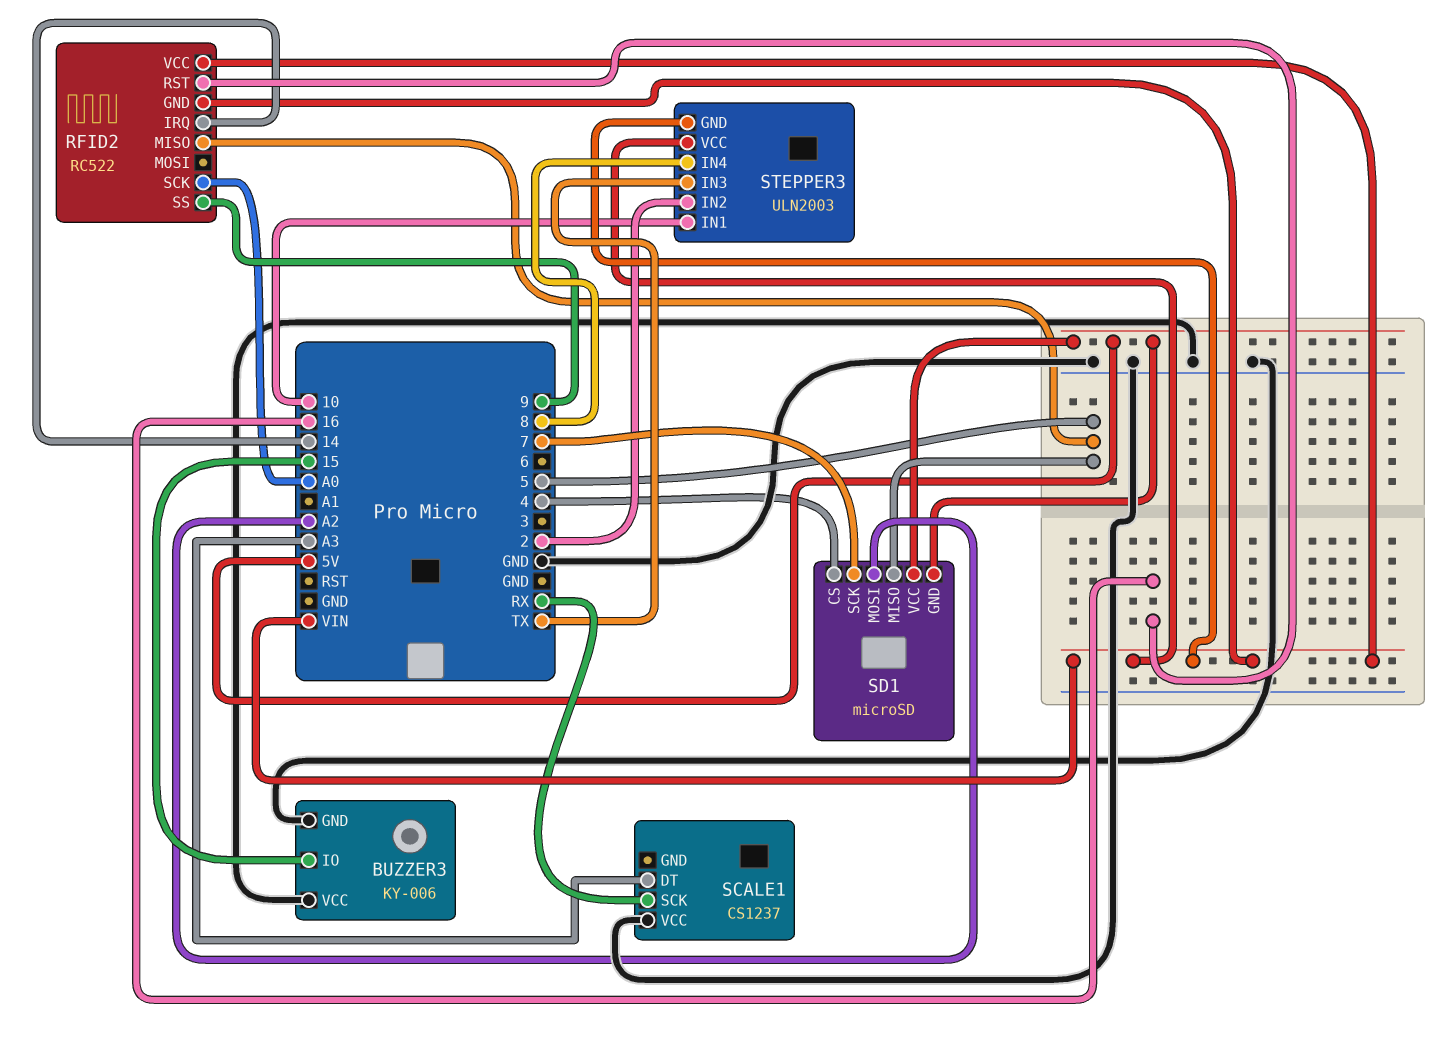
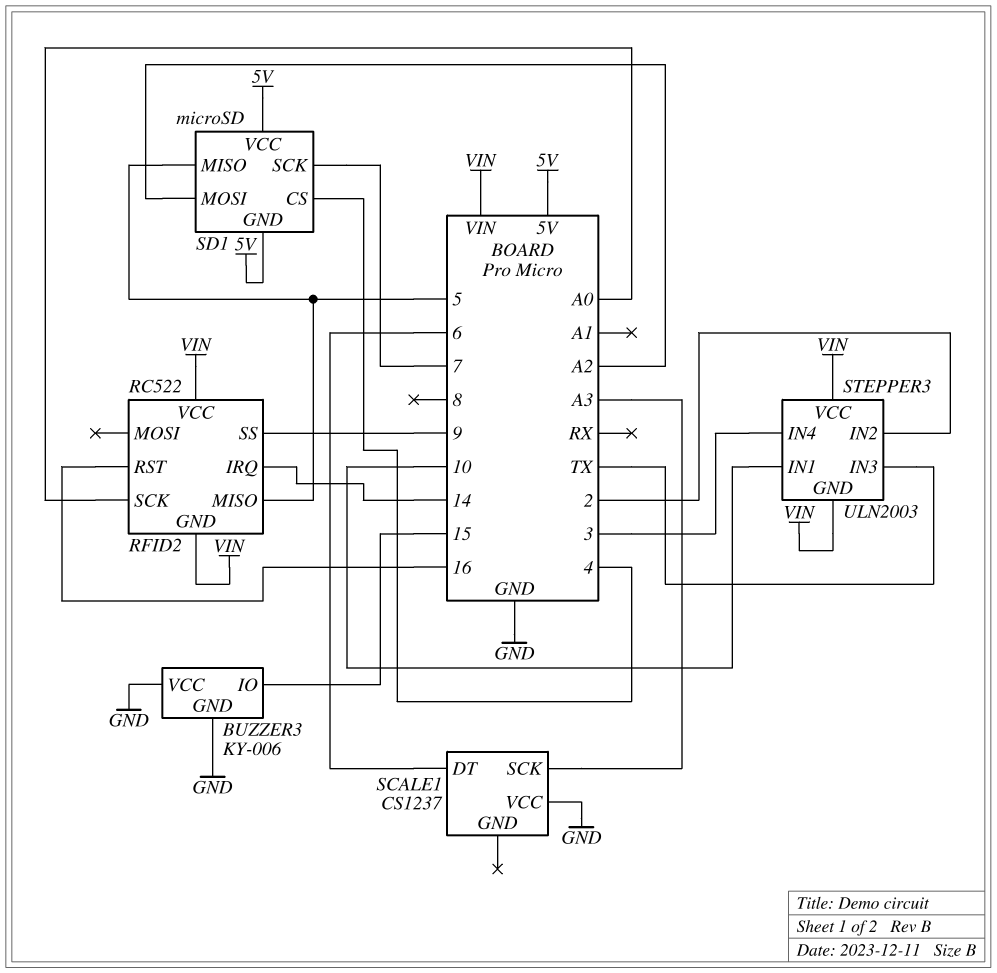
SCALE1 pin DT: A3 -> 6
SCALE1 pin SCK: RX -> A3
STEPPER3 pin IN4: 8 -> 3

